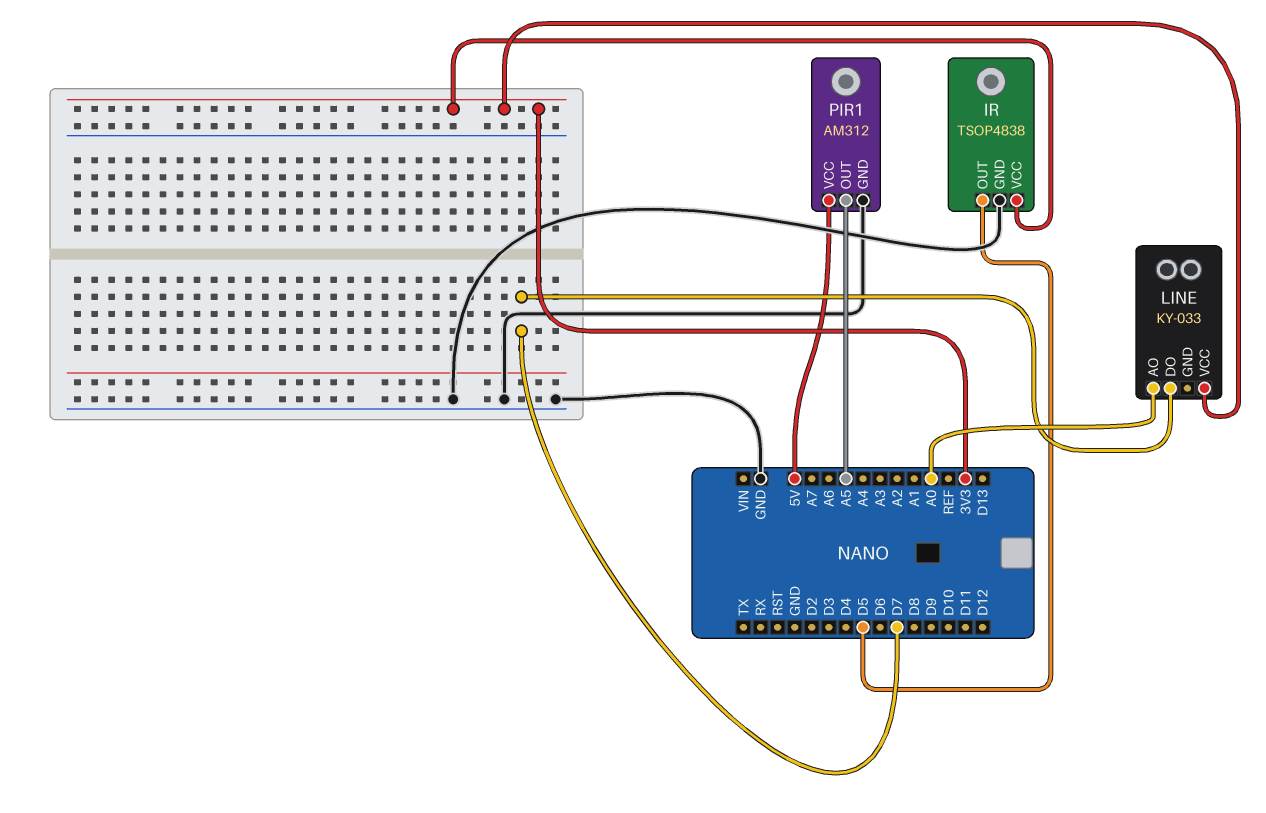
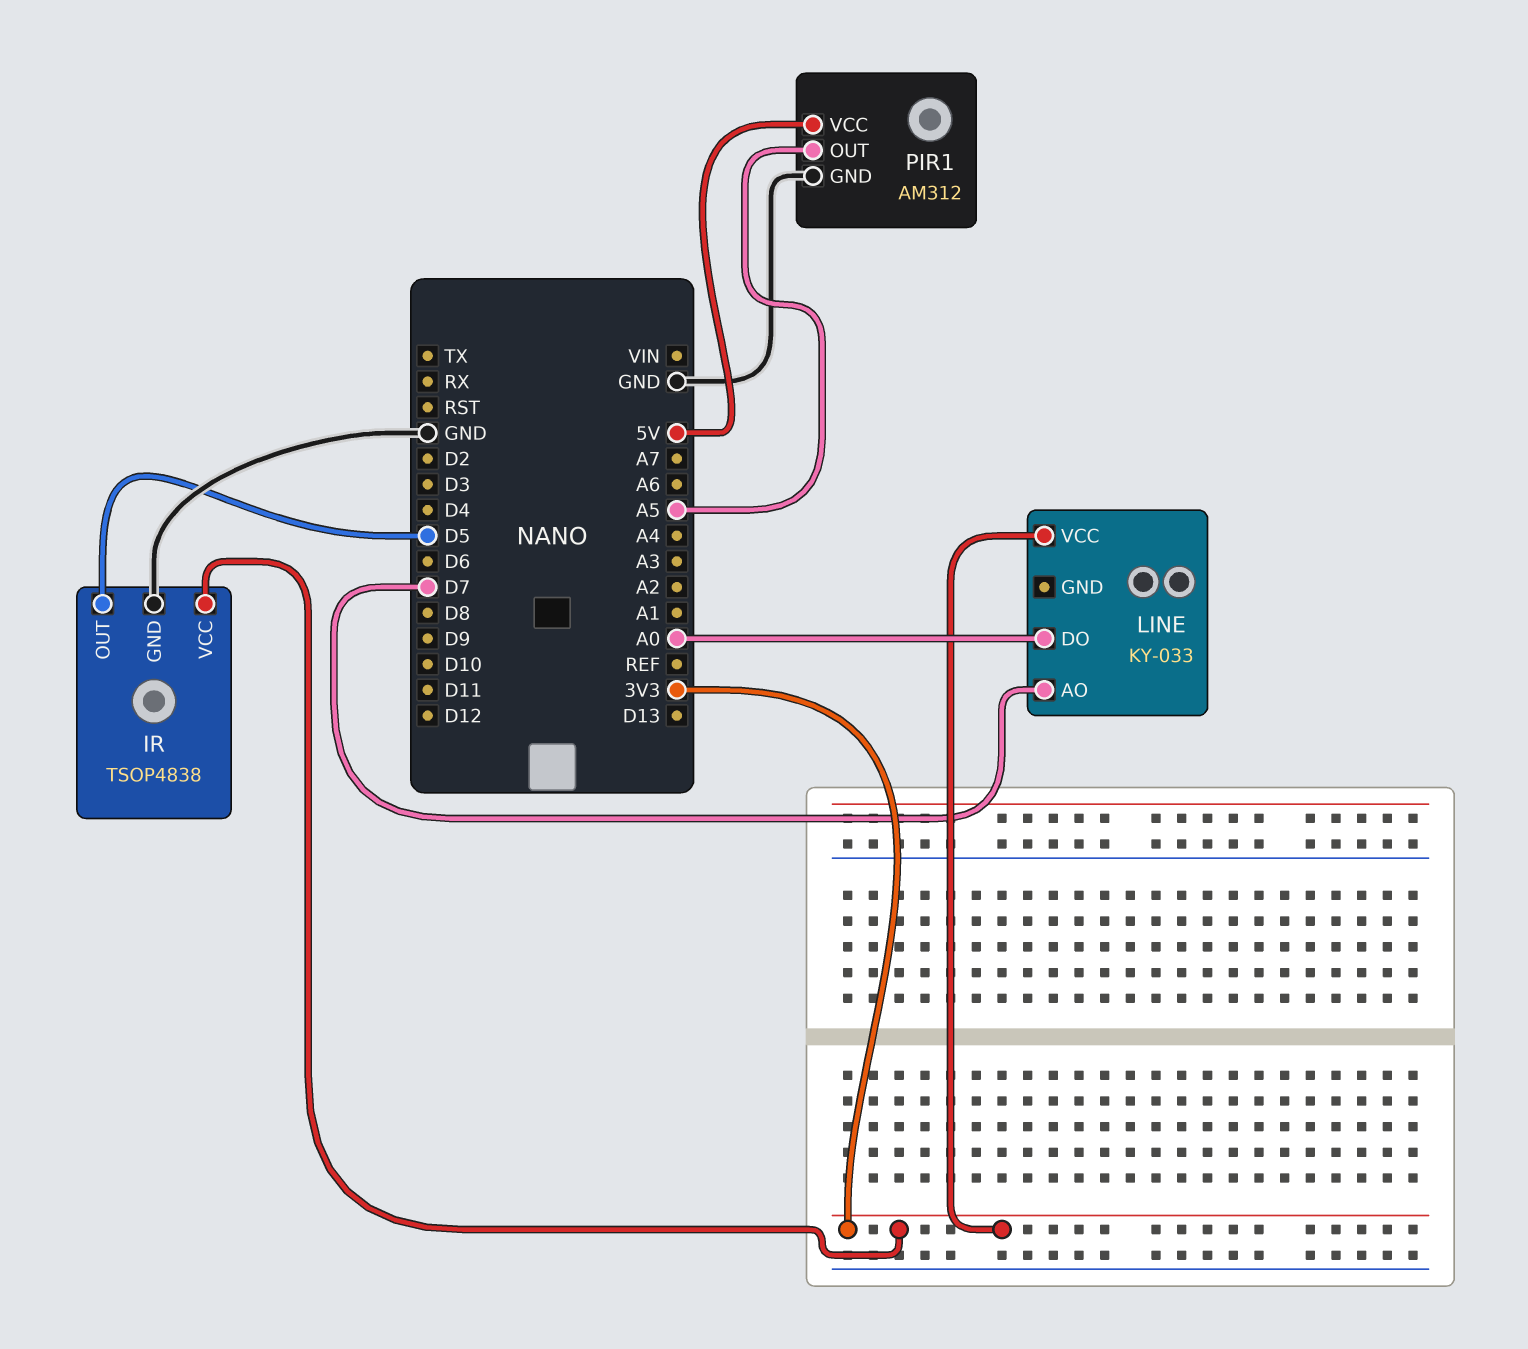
LINE pin AO: A0 -> D7
LINE pin DO: D7 -> A0

